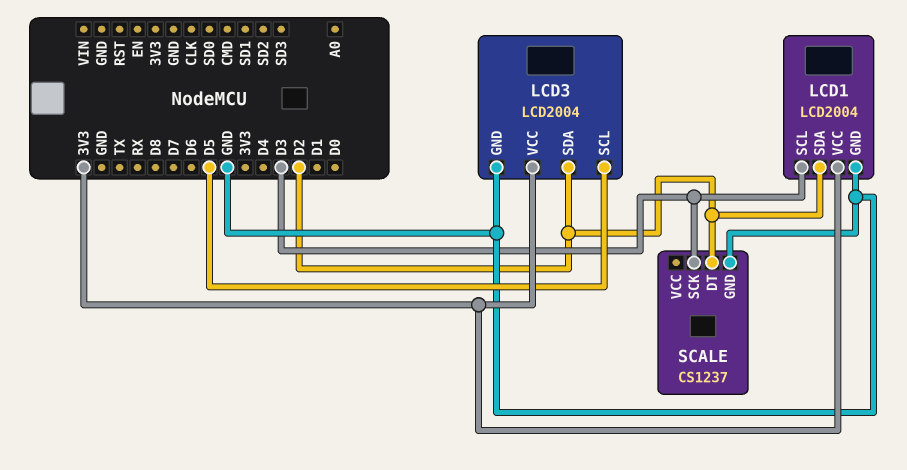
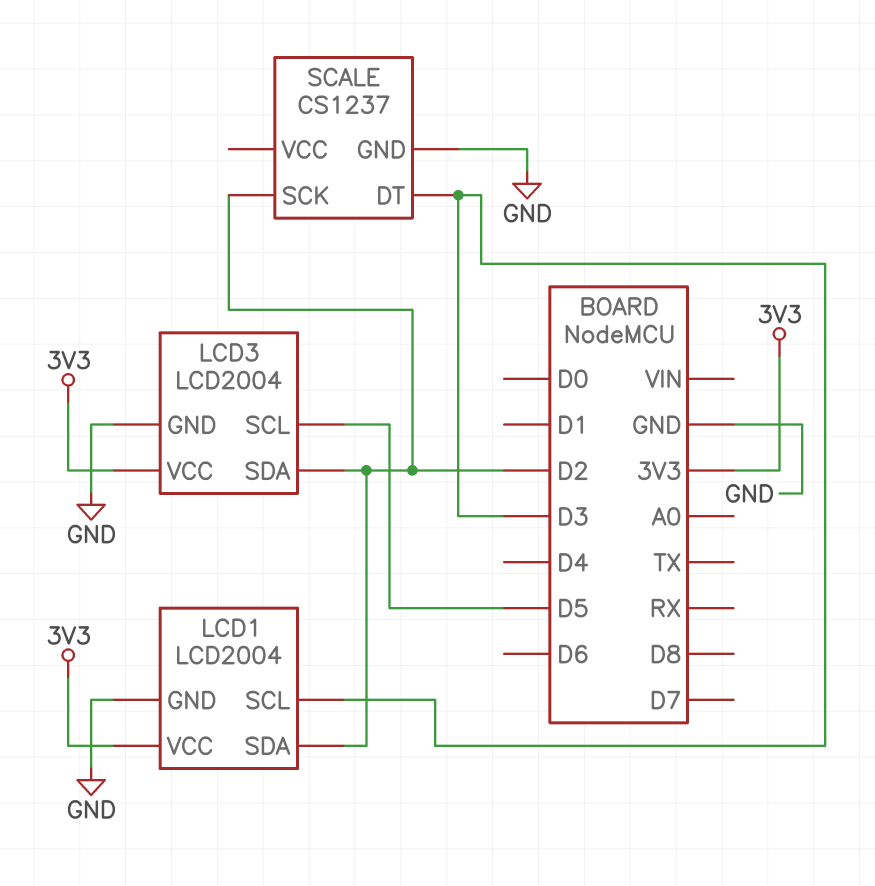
SCALE pin DT: D2 -> D3
SCALE pin SCK: D3 -> D2

